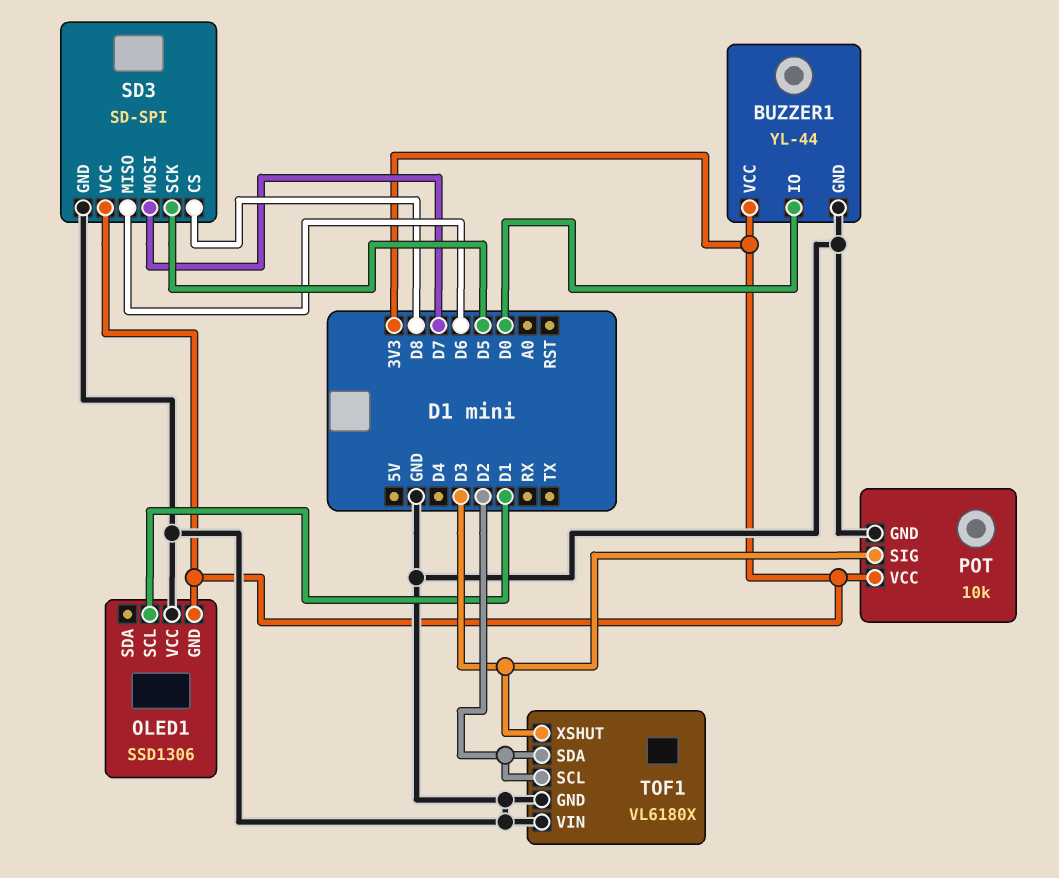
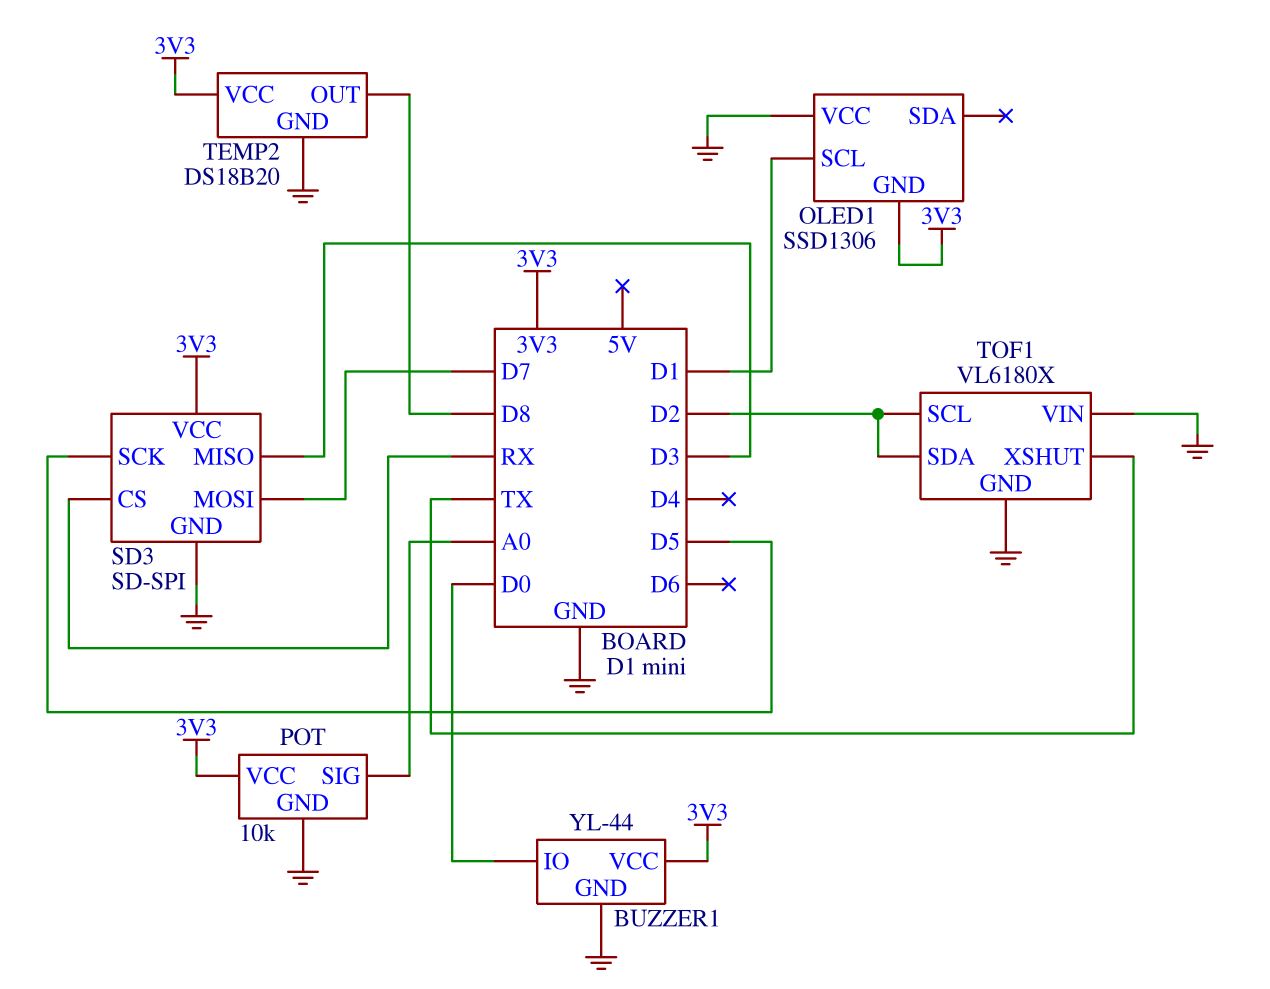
POT pin SIG: D3 -> A0
SD3 pin CS: D8 -> RX
SD3 pin MISO: D6 -> D3
TEMP2: none -> DS18B20
TEMP2 pin GND: none -> GND
TEMP2 pin OUT: none -> D8
TEMP2 pin VCC: none -> 3V3
TOF1 pin XSHUT: D3 -> TX

